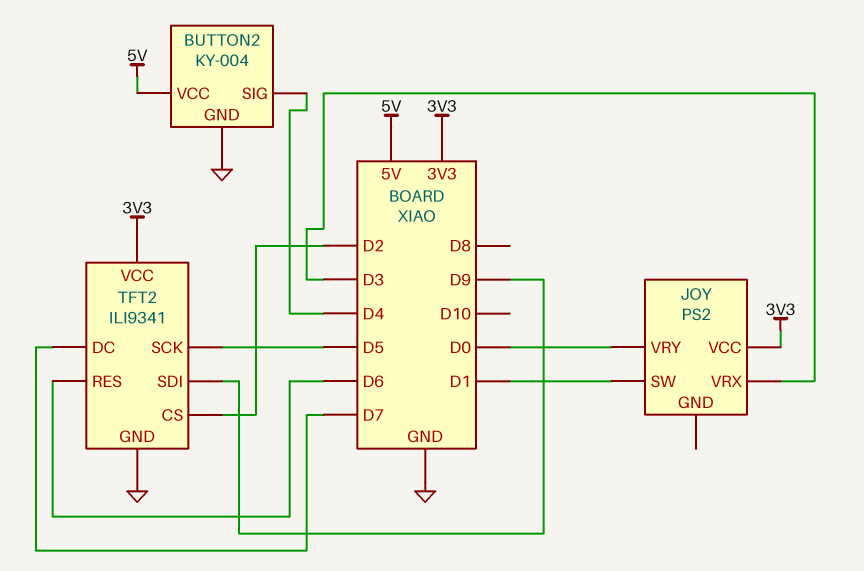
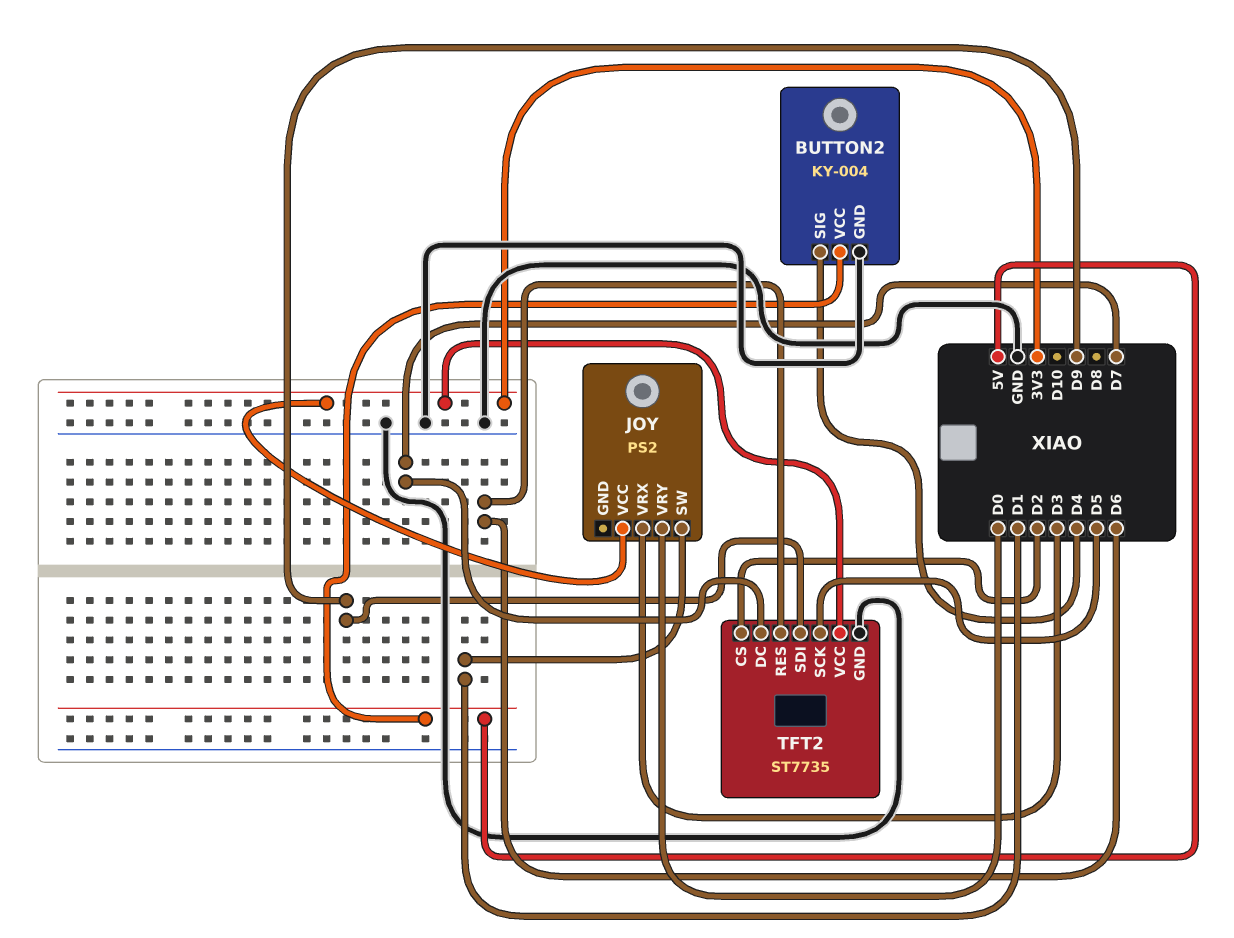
TFT2: ILI9341 -> ST7735

